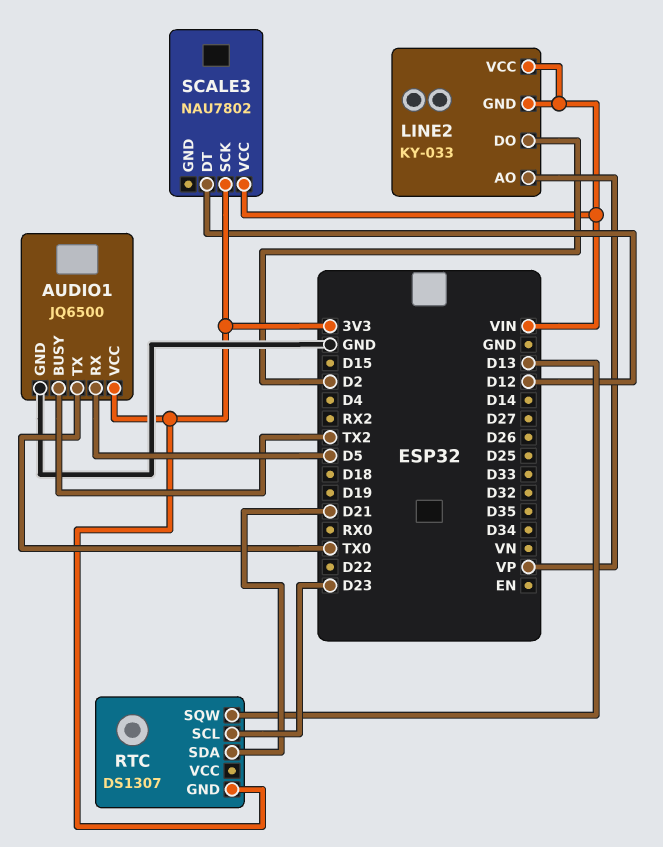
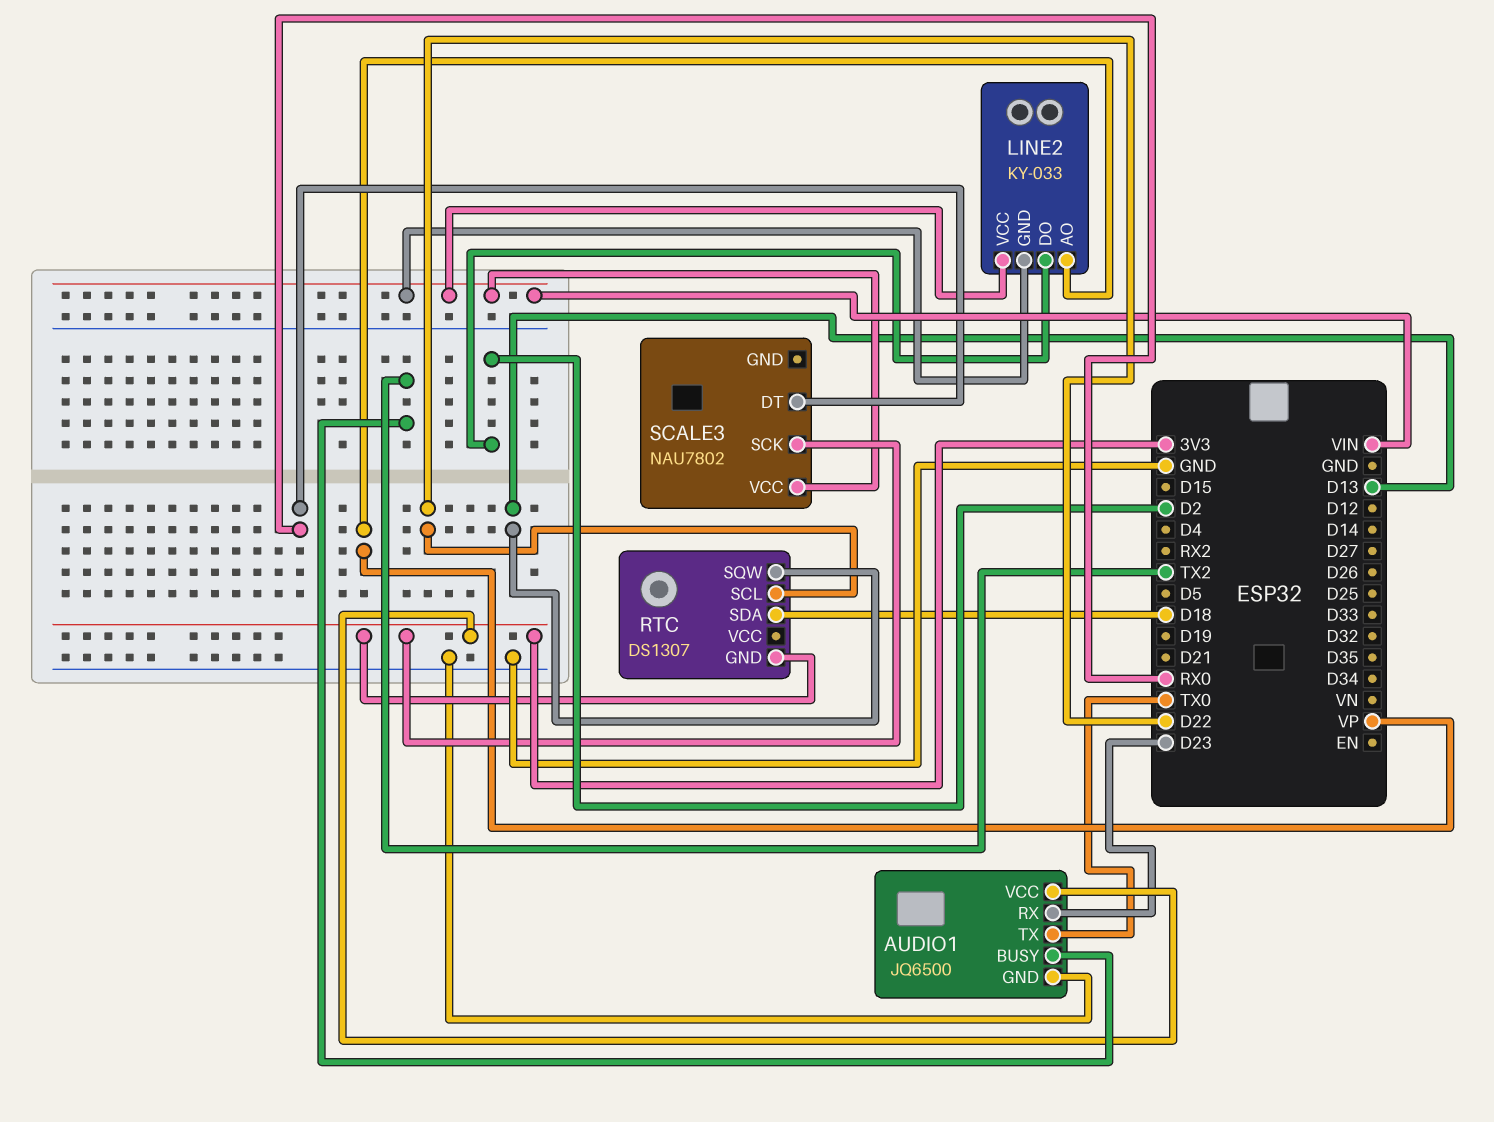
AUDIO1 pin RX: D5 -> D23
RTC pin SCL: D23 -> D22
RTC pin SDA: D21 -> D18
SCALE3 pin DT: D12 -> RX0

